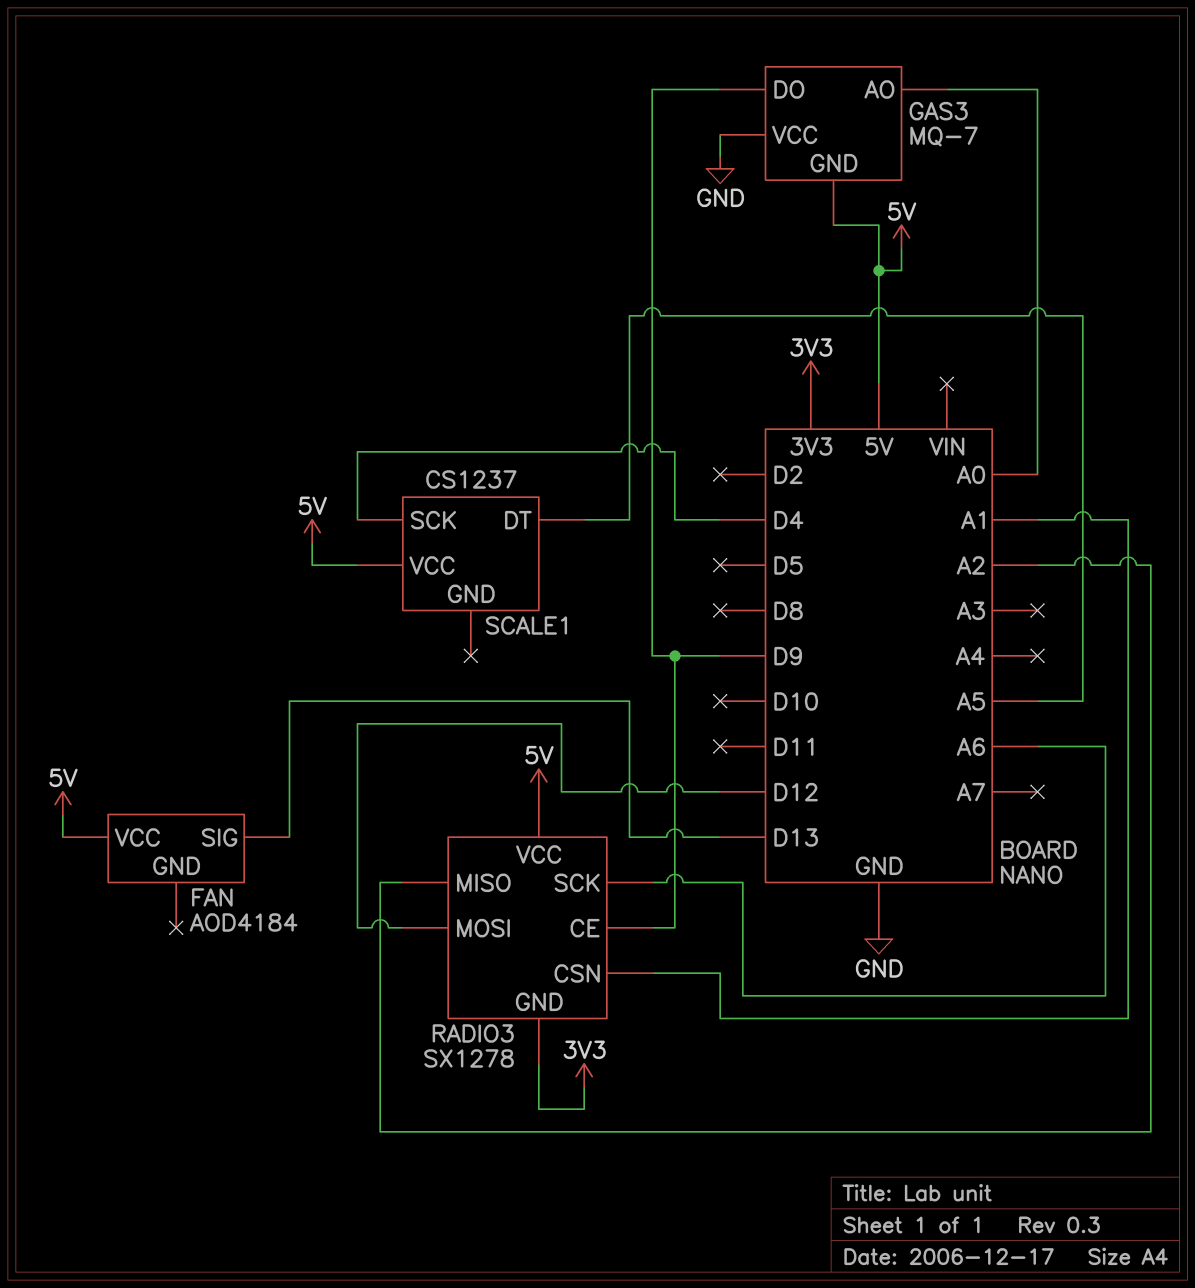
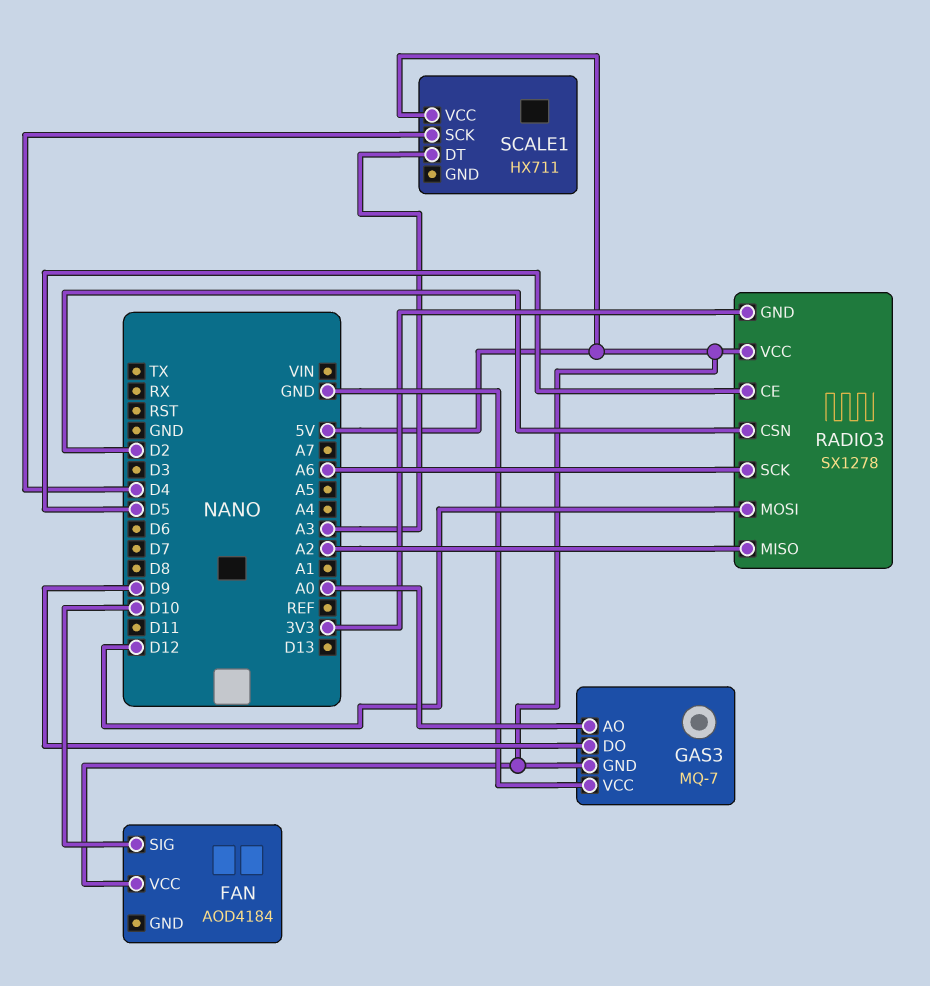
FAN pin SIG: D13 -> D10
RADIO3 pin CE: D9 -> D5
RADIO3 pin CSN: A1 -> D2
SCALE1: CS1237 -> HX711
SCALE1 pin DT: A5 -> A3

